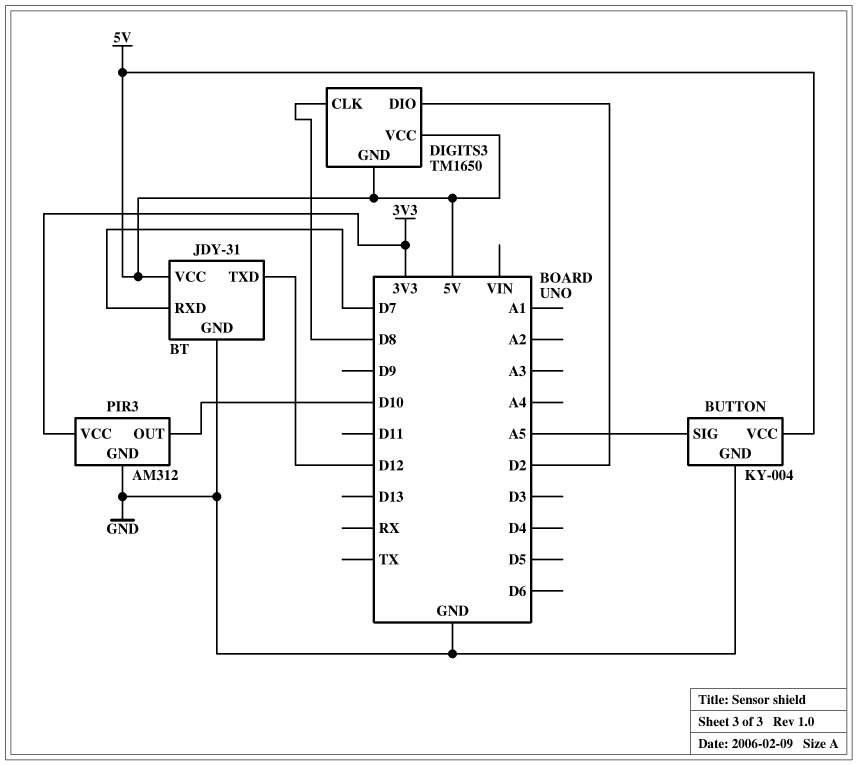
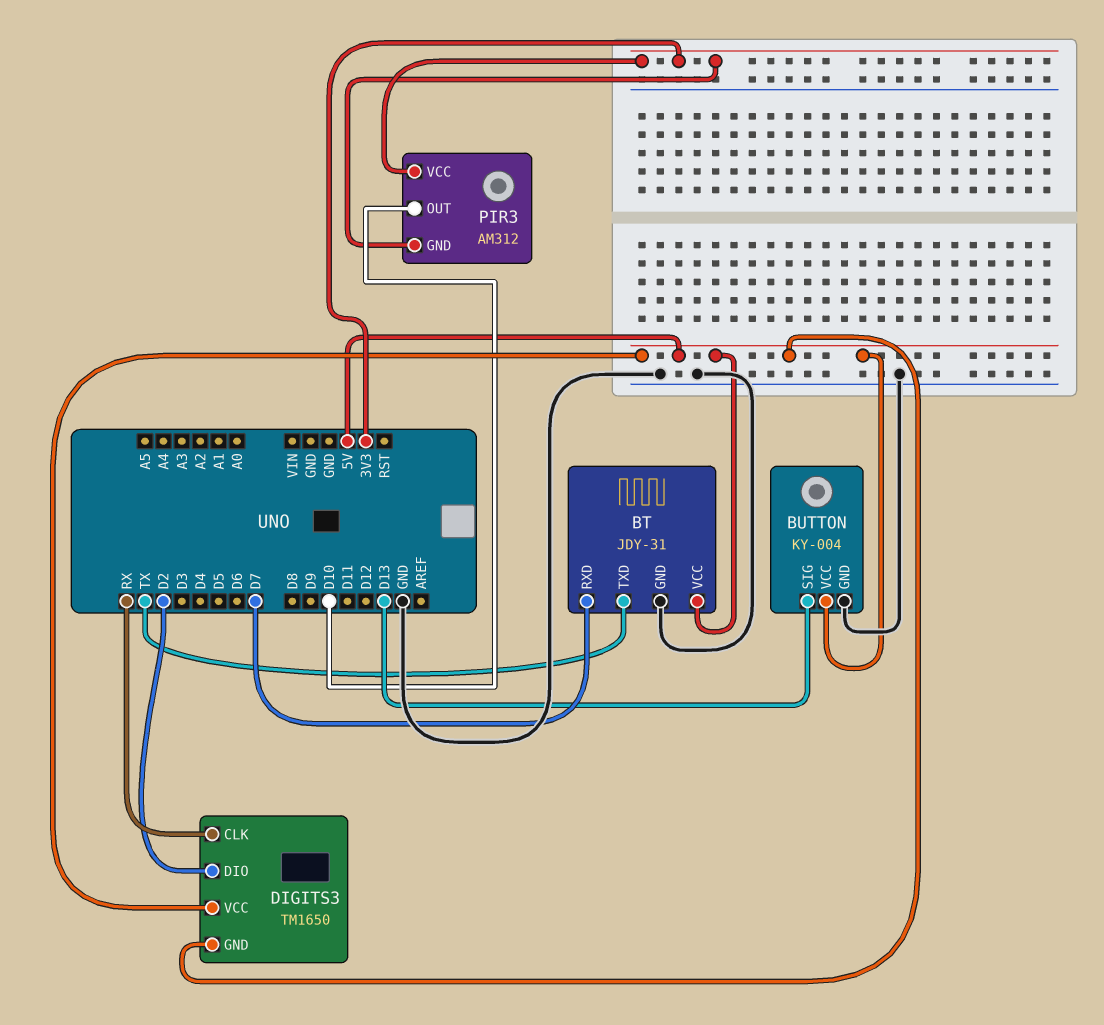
BT pin TXD: D12 -> TX
BUTTON pin SIG: A5 -> D13
DIGITS3 pin CLK: D8 -> RX
PIR3 pin GND: GND -> 3V3

